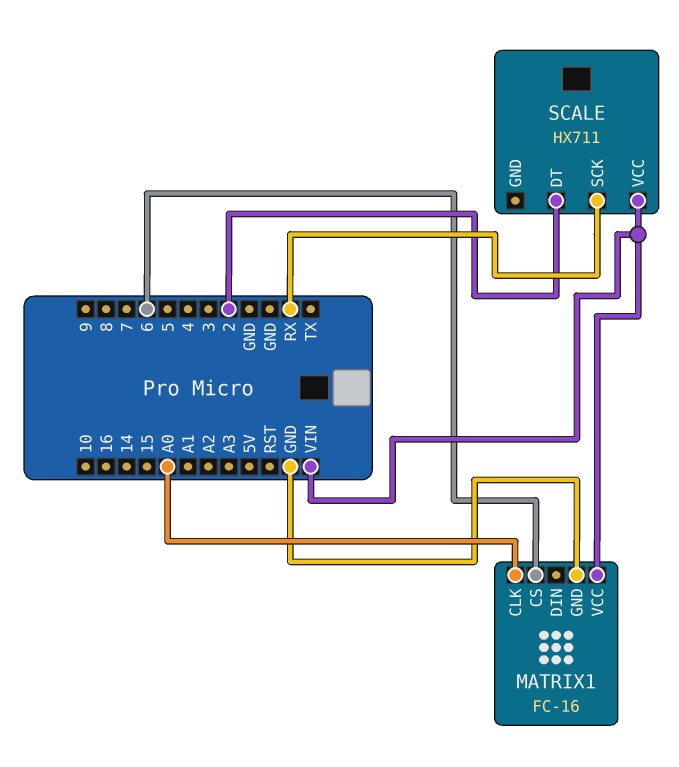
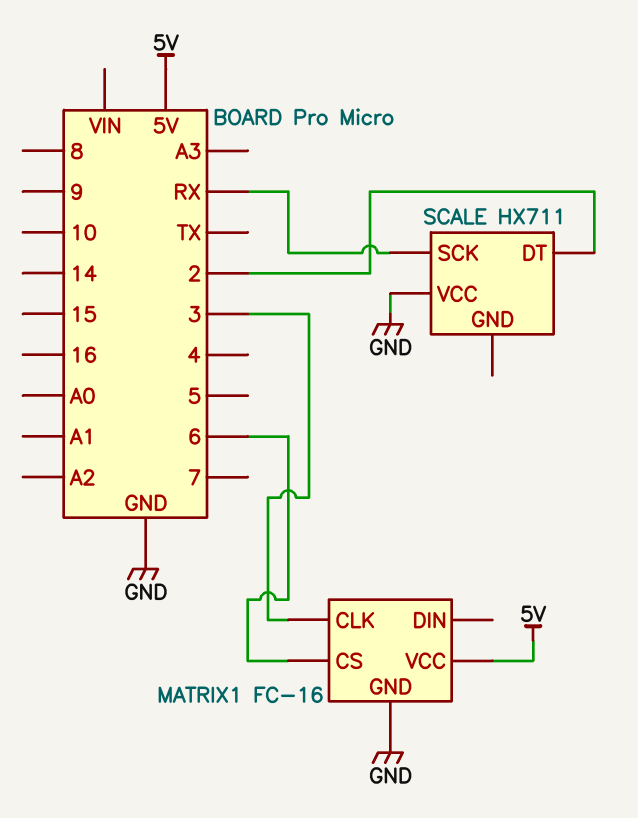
MATRIX1 pin CLK: A0 -> 3
MATRIX1 pin VCC: VIN -> 5V
SCALE pin VCC: VIN -> GND

